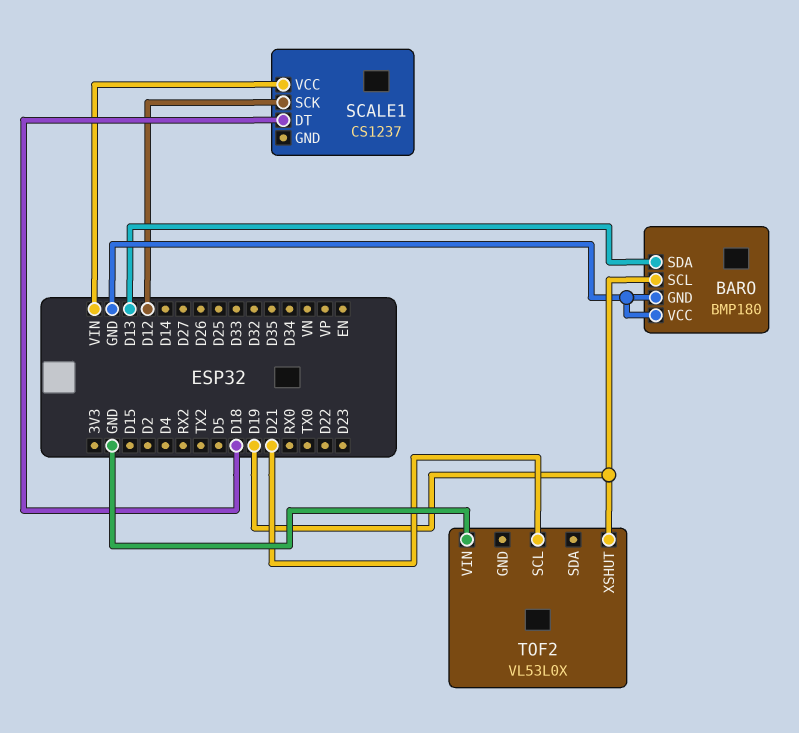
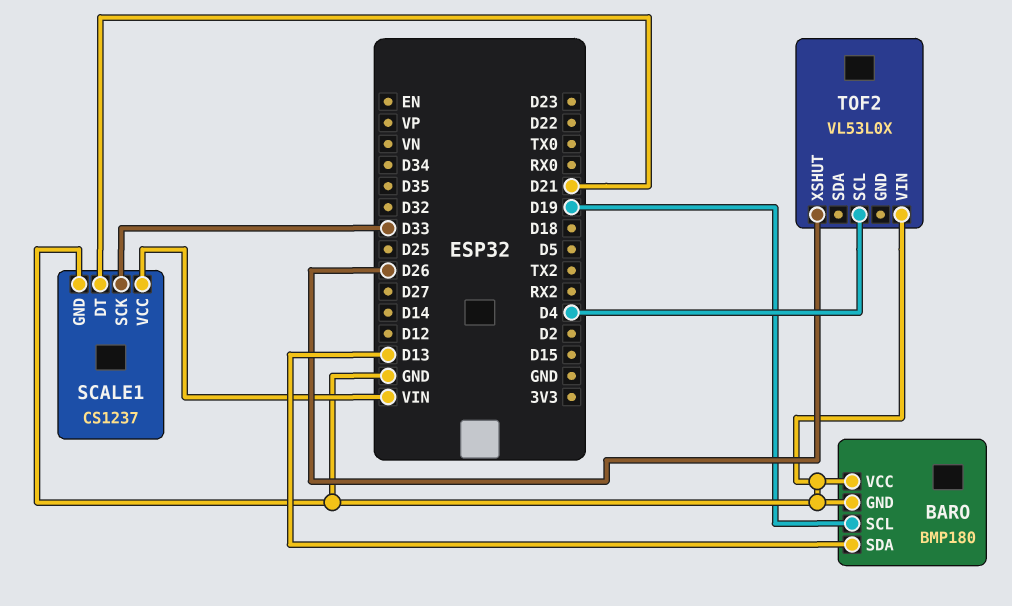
SCALE1 pin DT: D18 -> D21
SCALE1 pin GND: none -> GND
SCALE1 pin SCK: D12 -> D33
TOF2 pin SCL: D21 -> D4
TOF2 pin XSHUT: D19 -> D26

